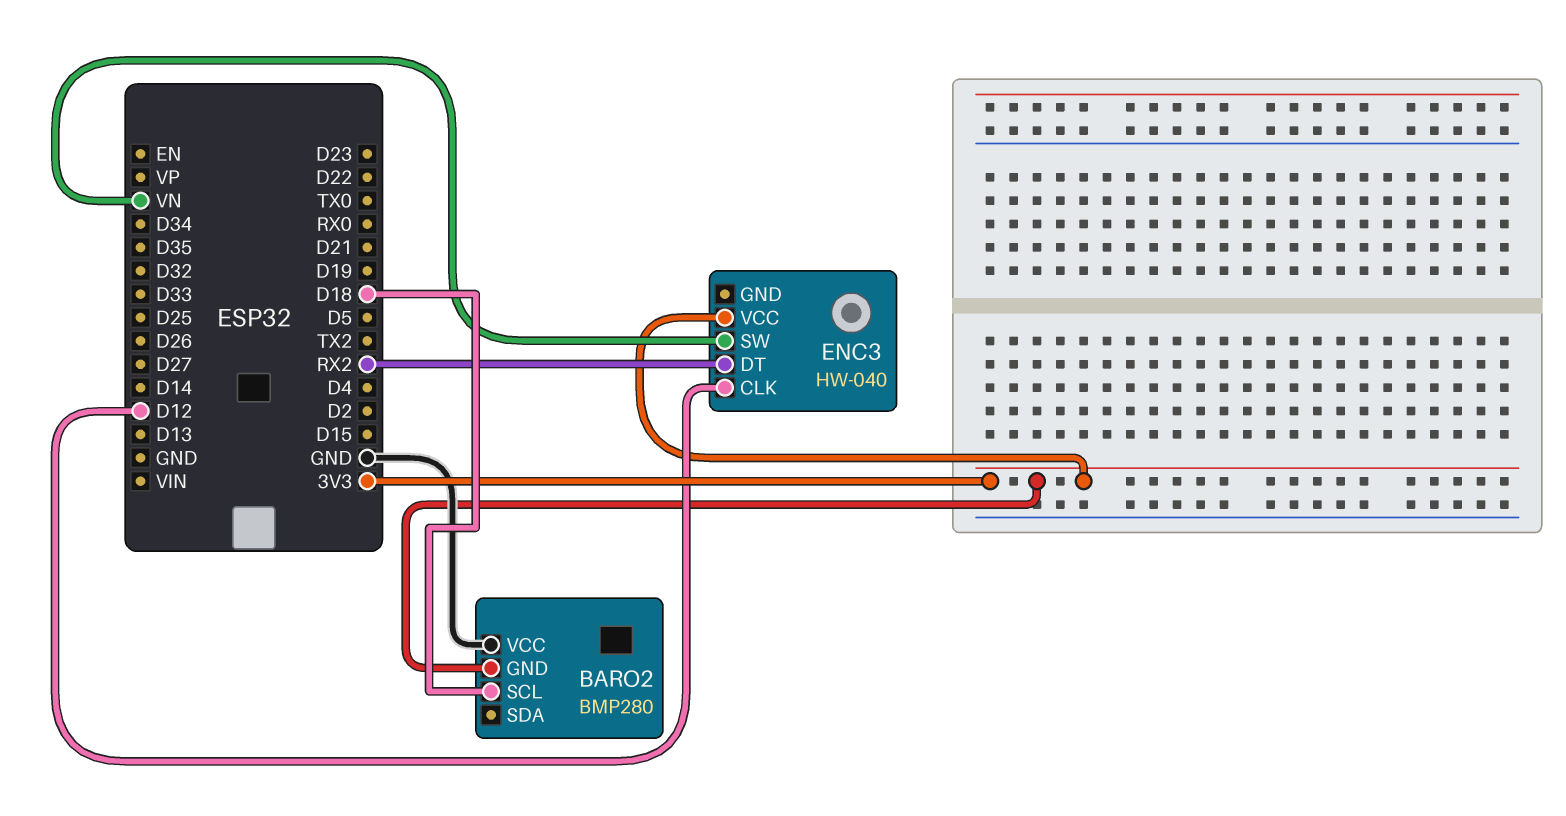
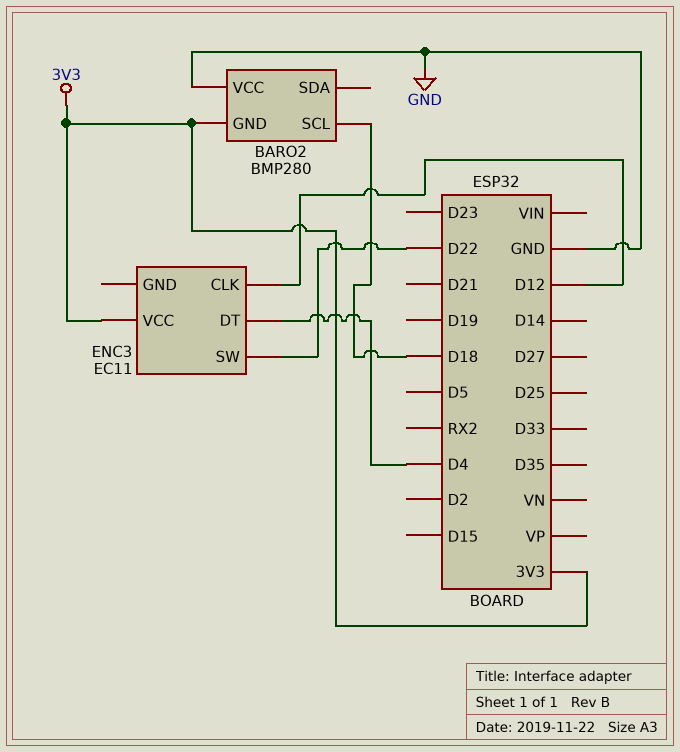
ENC3: HW-040 -> EC11
ENC3 pin DT: RX2 -> D4
ENC3 pin SW: VN -> D22

